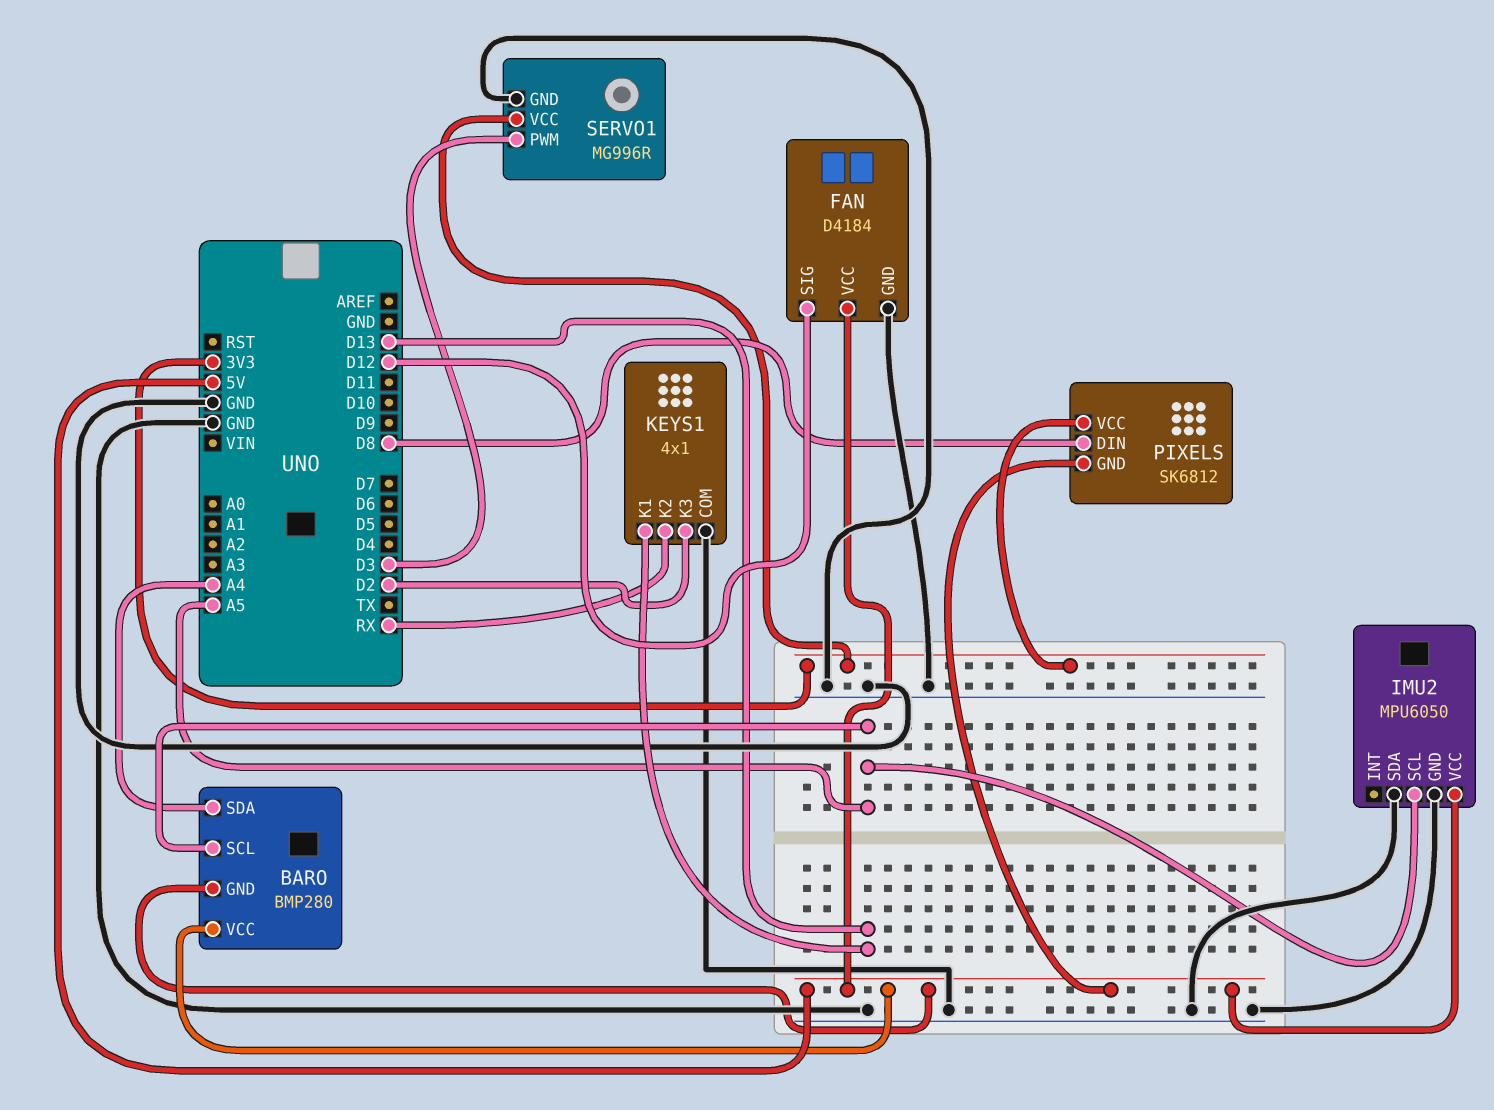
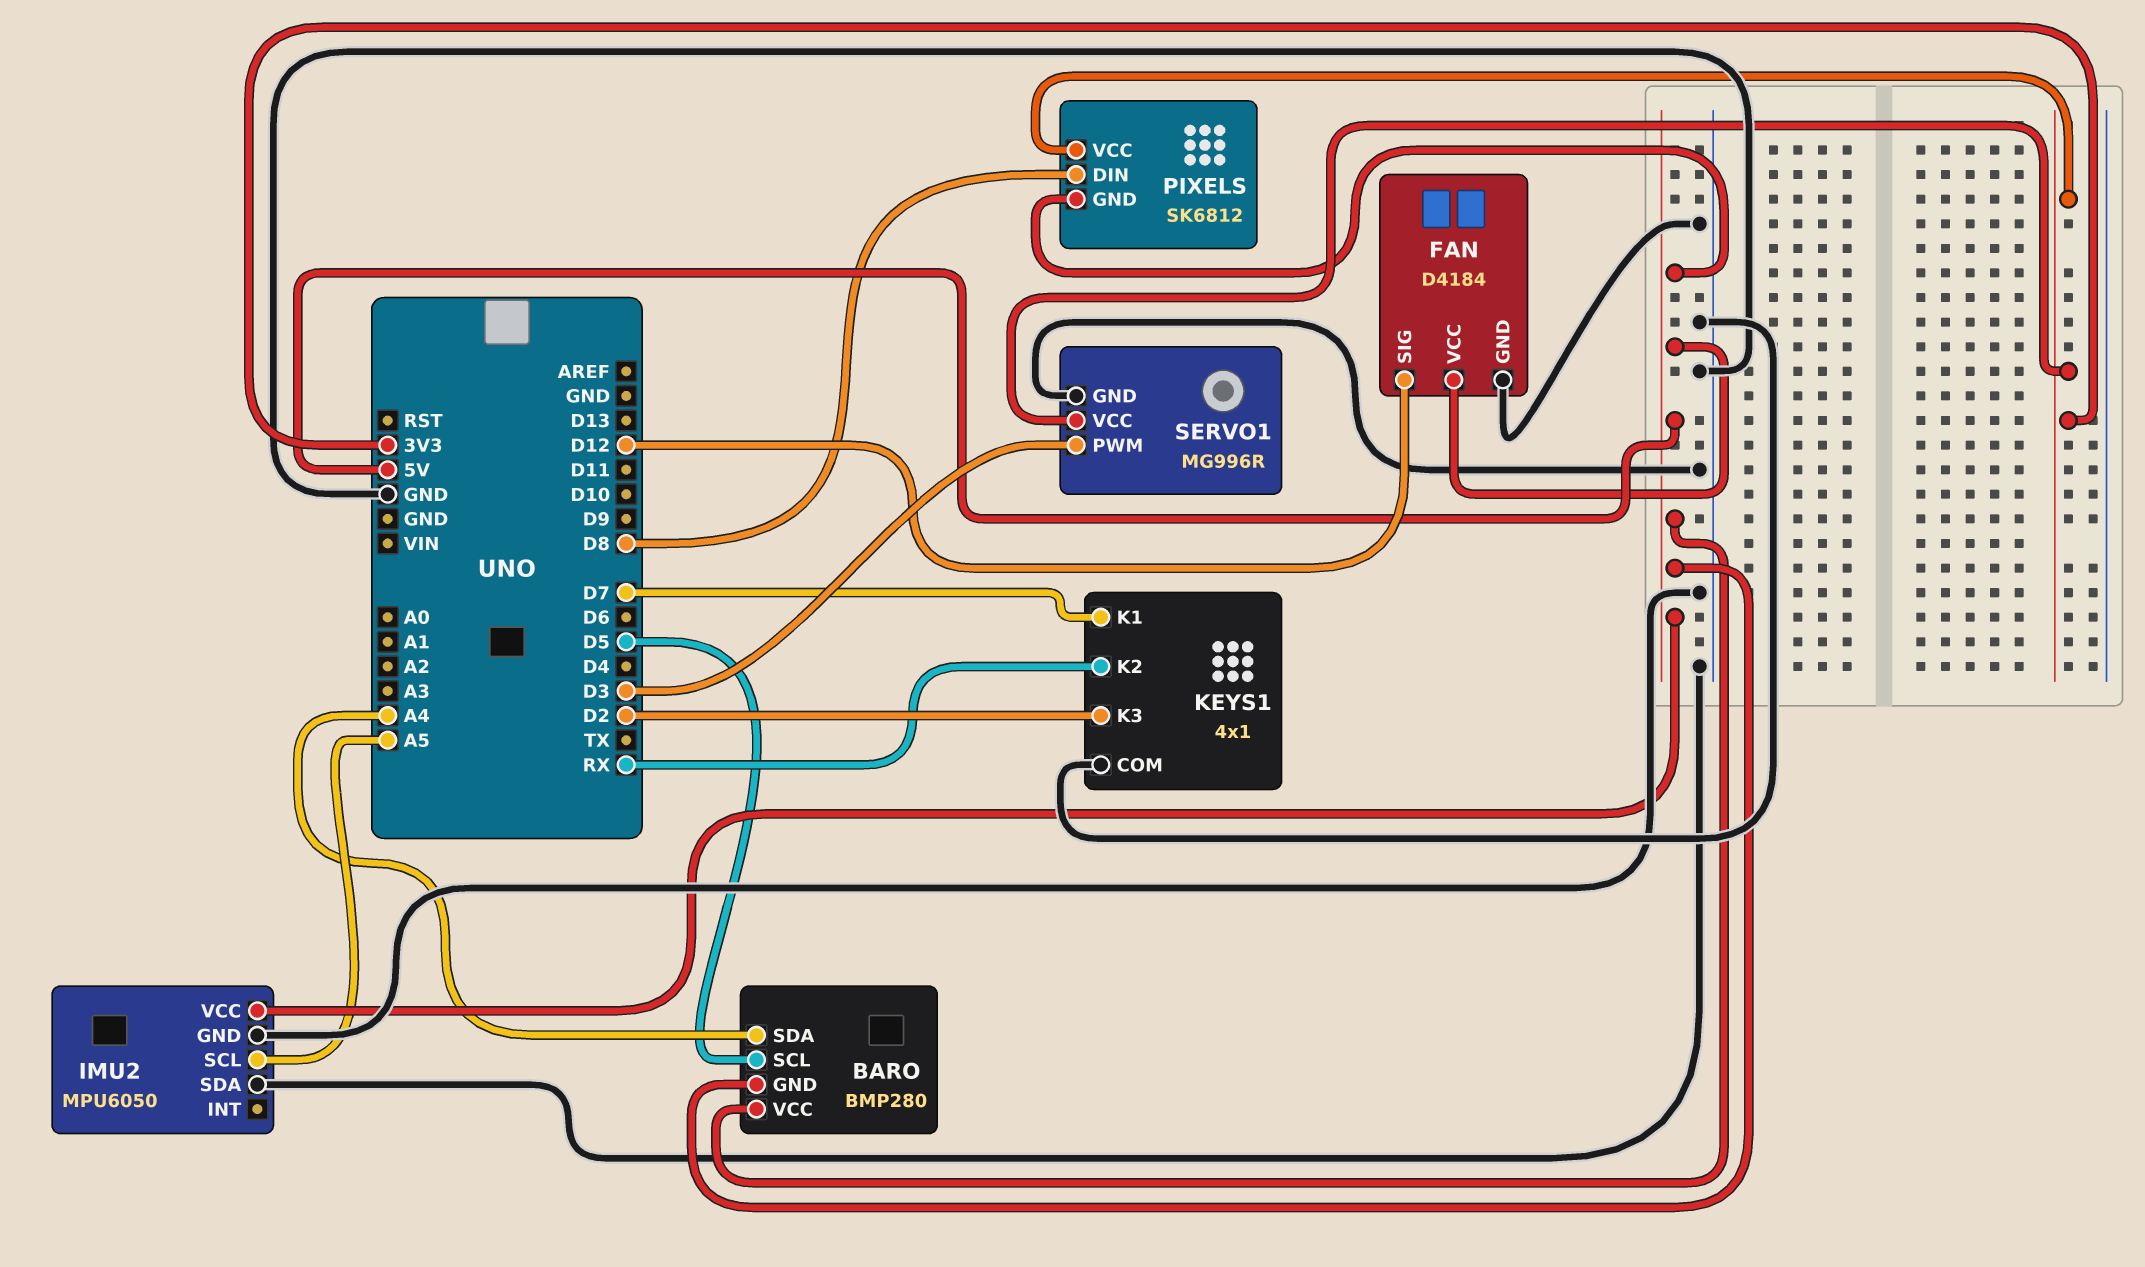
BARO pin SCL: A5 -> D5
KEYS1 pin K1: D13 -> D7

